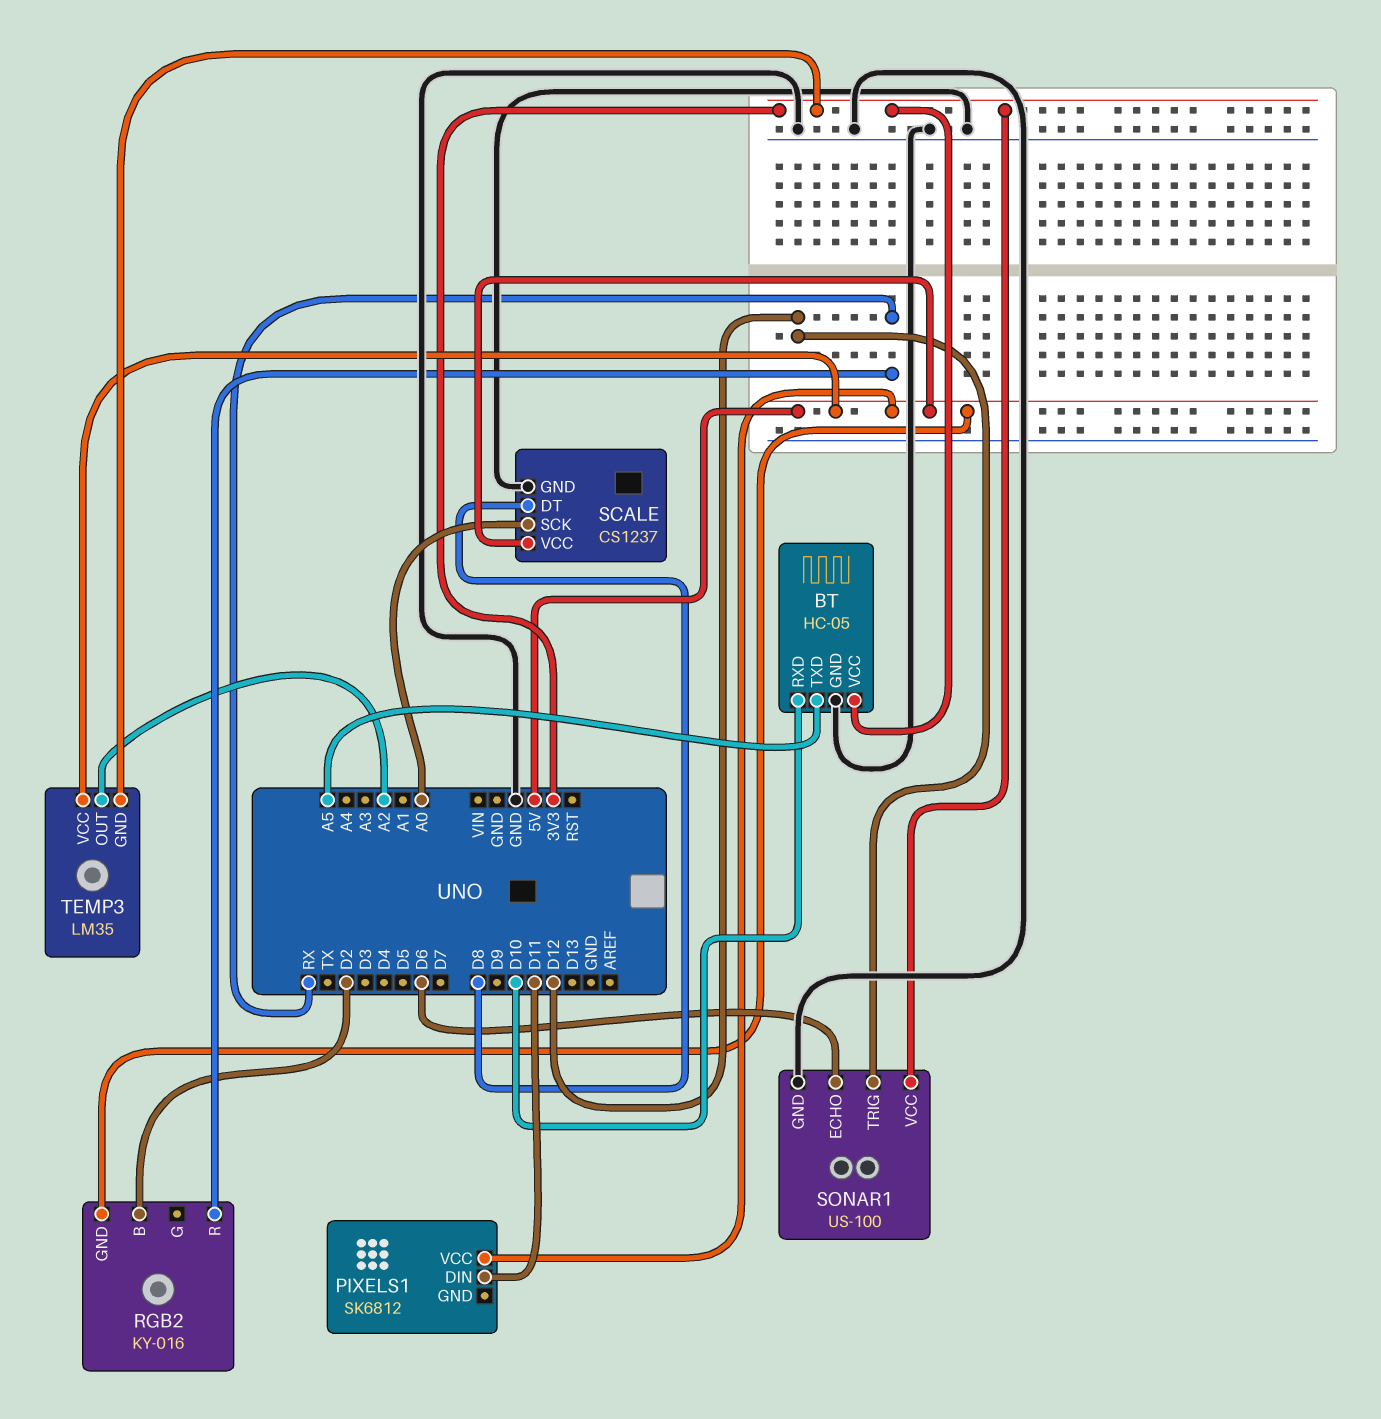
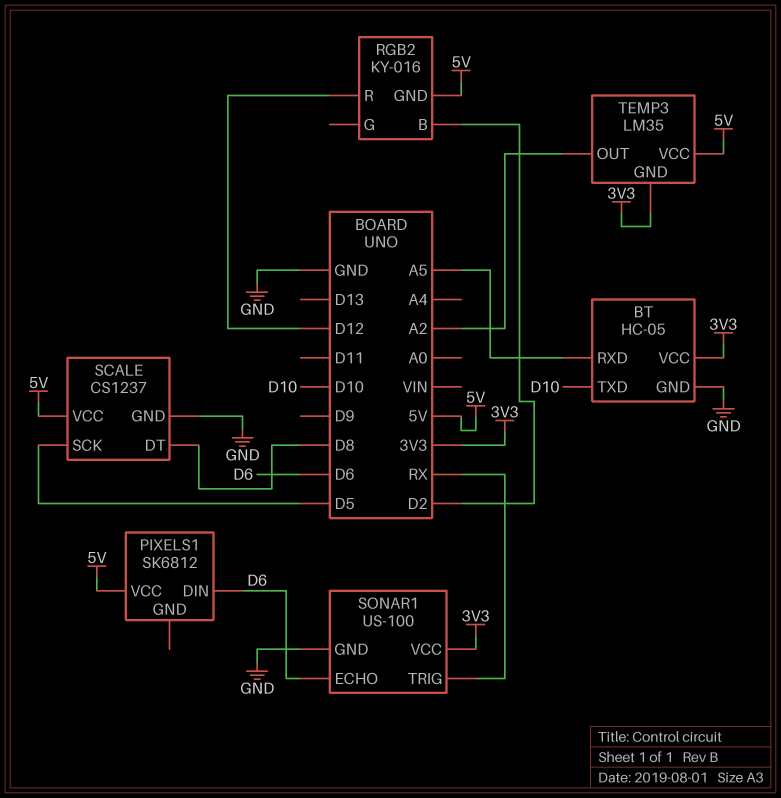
BT pin RXD: D10 -> A5
BT pin TXD: A5 -> D10
PIXELS1 pin DIN: D11 -> D6
RGB2 pin R: RX -> D12
SCALE pin SCK: A0 -> D5
SONAR1 pin TRIG: D12 -> RX

